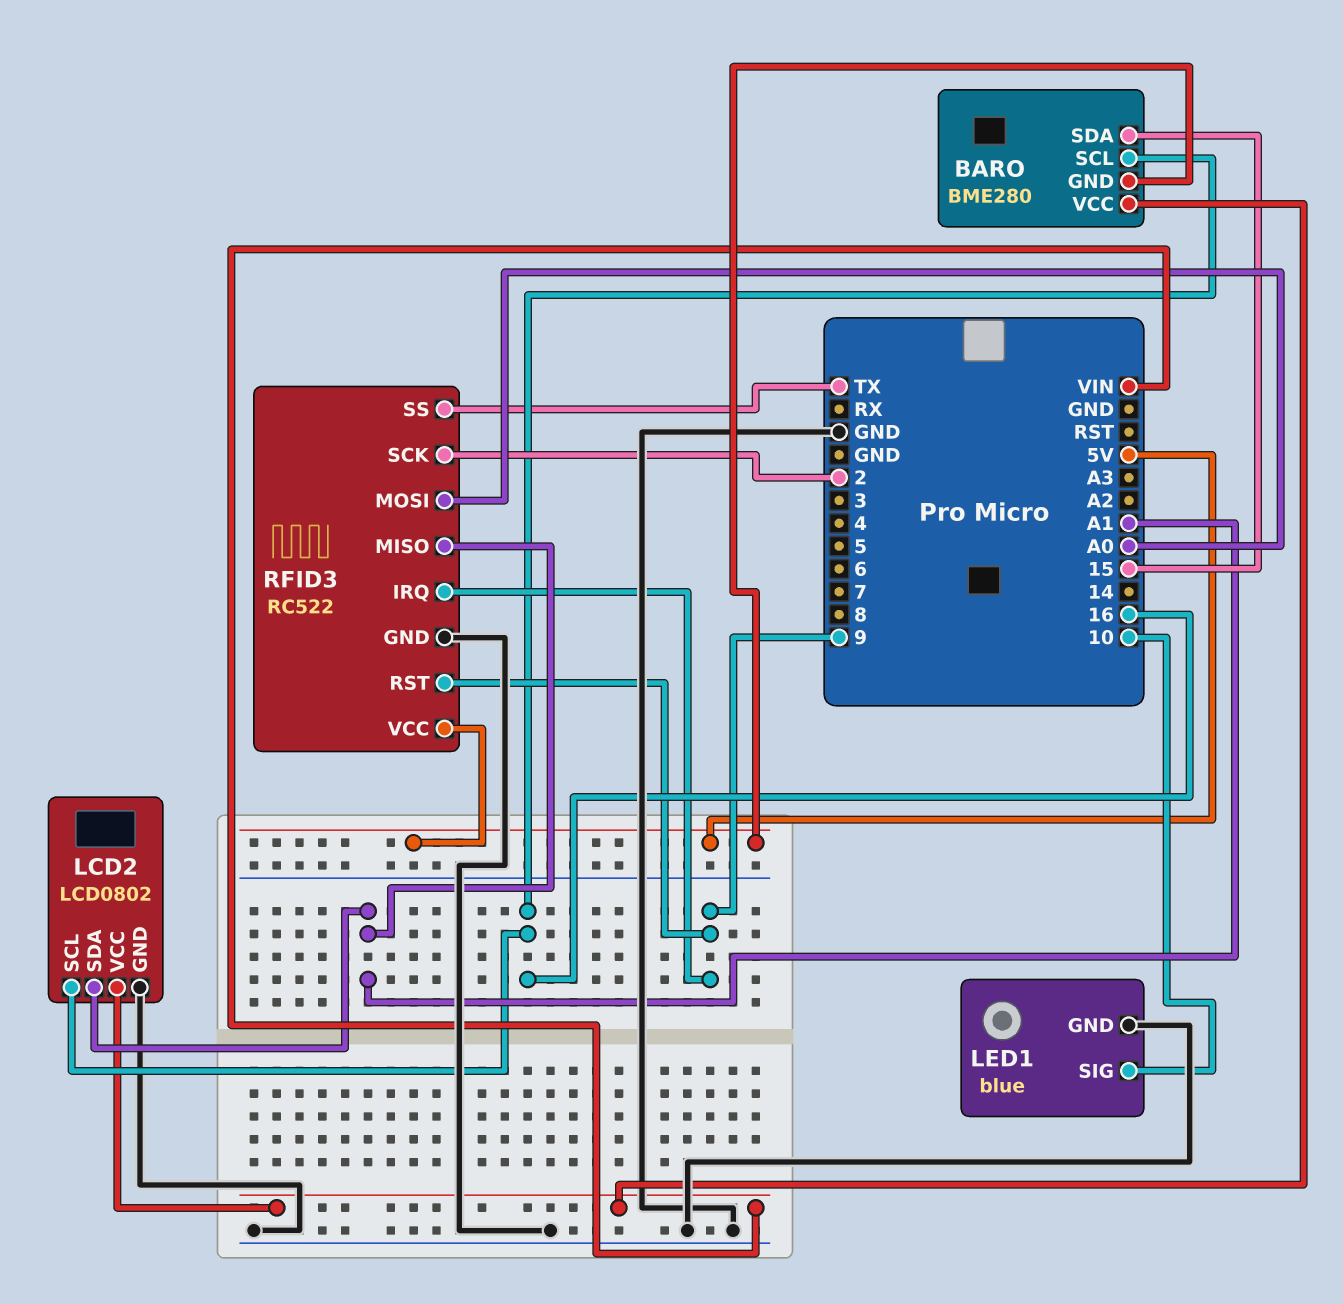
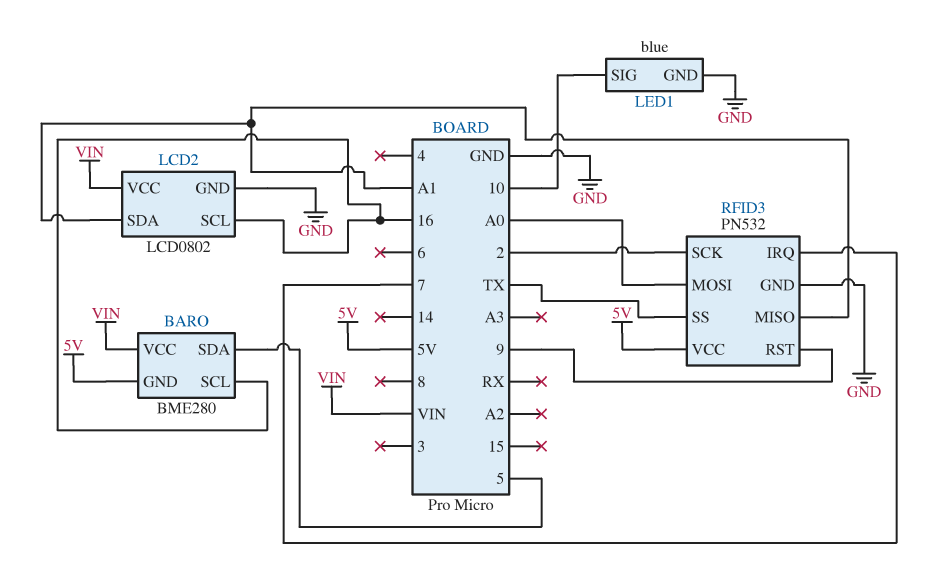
BARO pin SDA: 15 -> 5
RFID3: RC522 -> PN532
RFID3 pin IRQ: 9 -> 7

